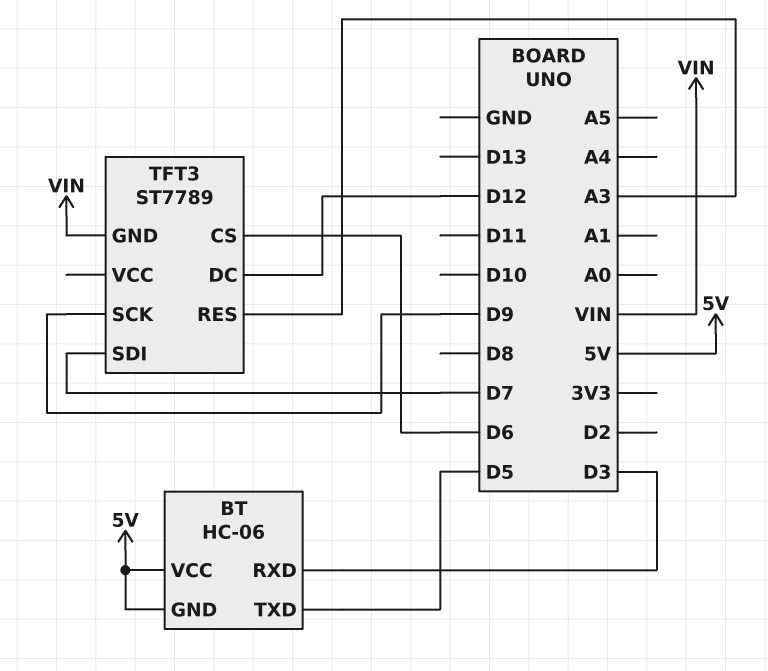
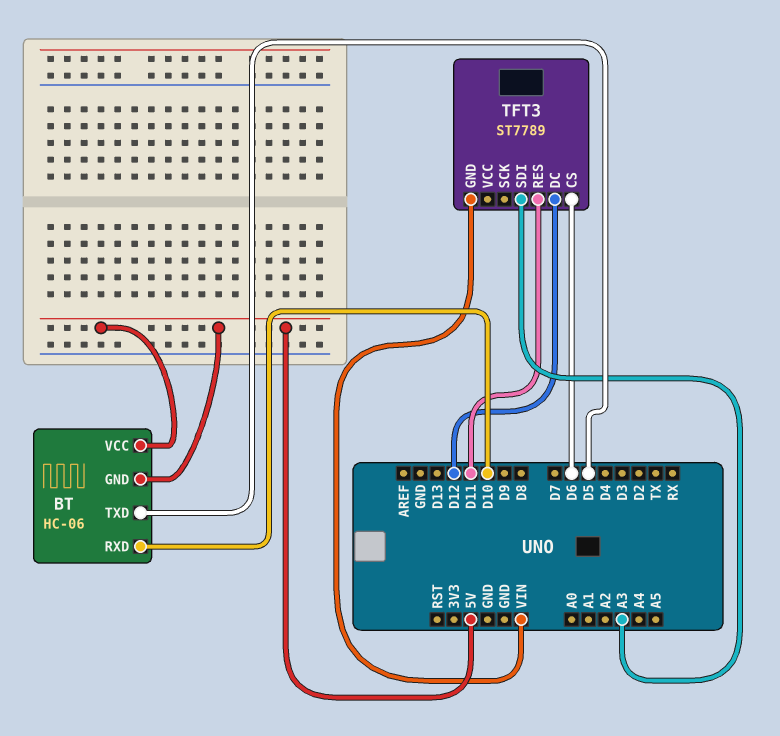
BT pin RXD: D3 -> D10
TFT3 pin RES: A3 -> D11
TFT3 pin SCK: D9 -> none
TFT3 pin SDI: D7 -> A3

